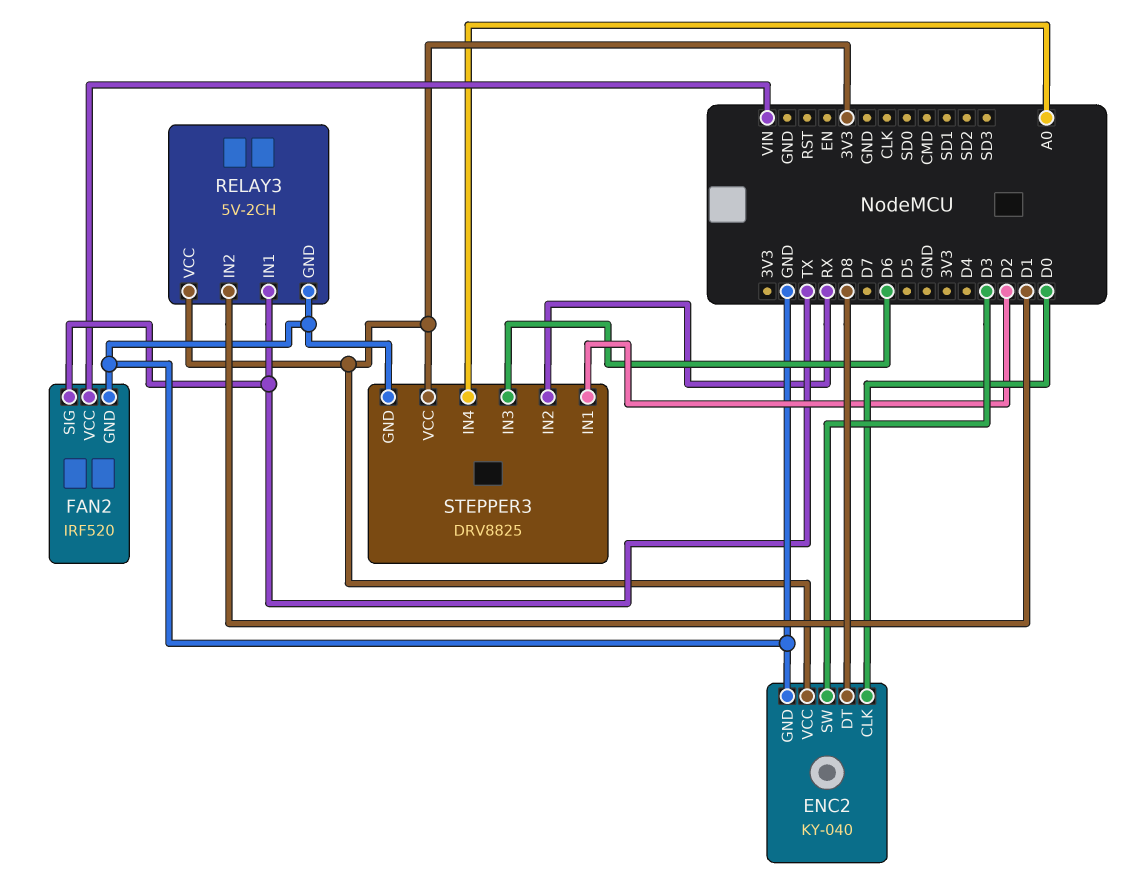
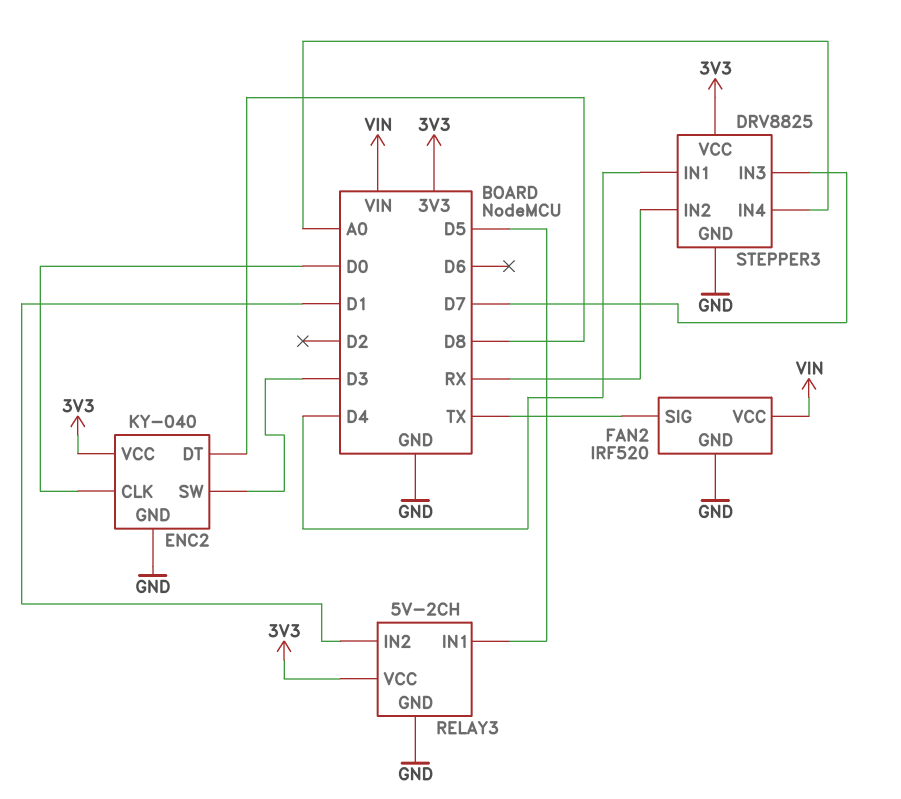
RELAY3 pin IN1: TX -> D5
STEPPER3 pin IN1: D2 -> D4
STEPPER3 pin IN3: D6 -> D7

